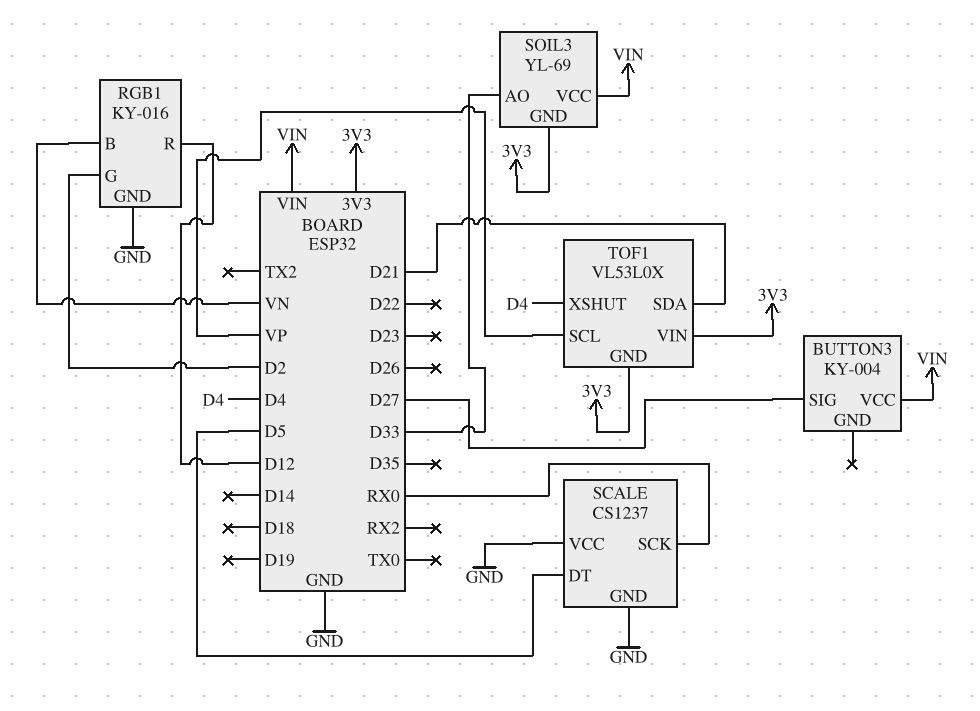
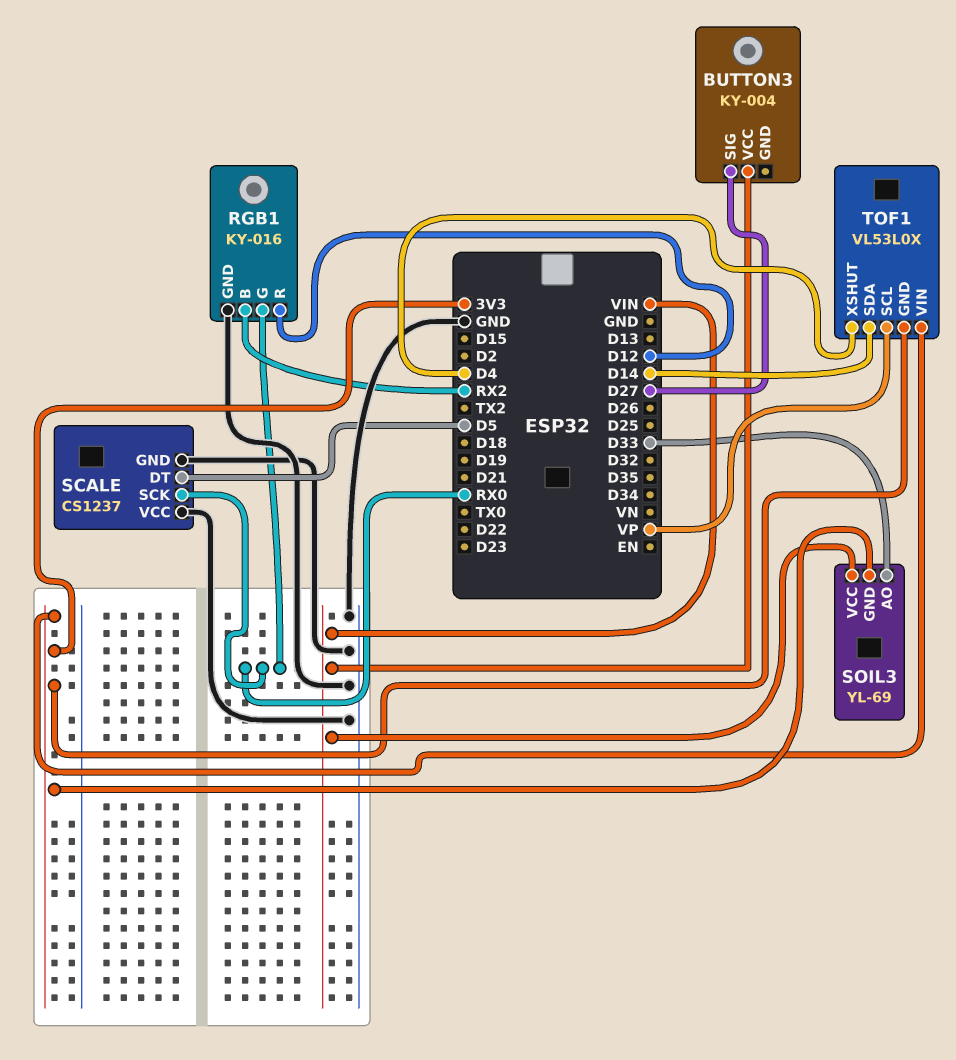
RGB1 pin B: VN -> RX2
RGB1 pin G: D2 -> RX0
TOF1 pin SDA: D21 -> D14

